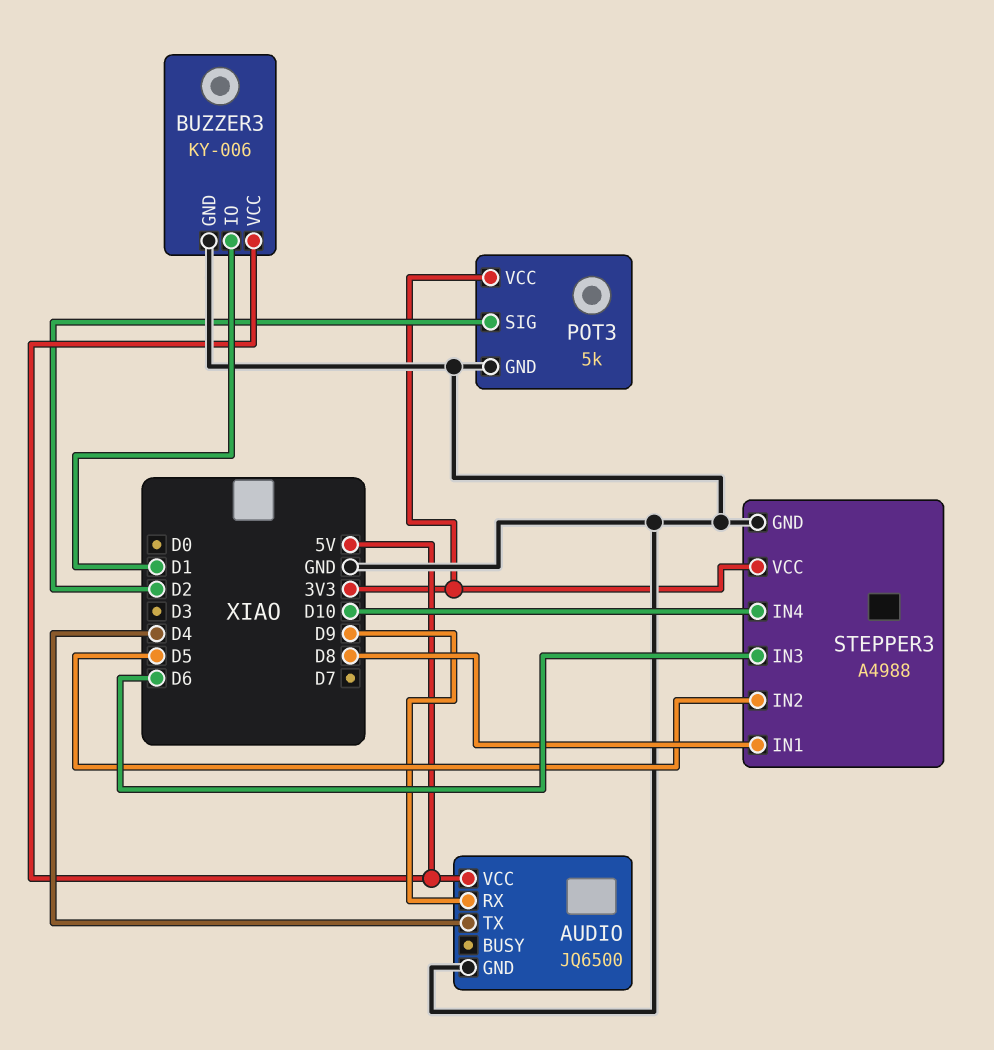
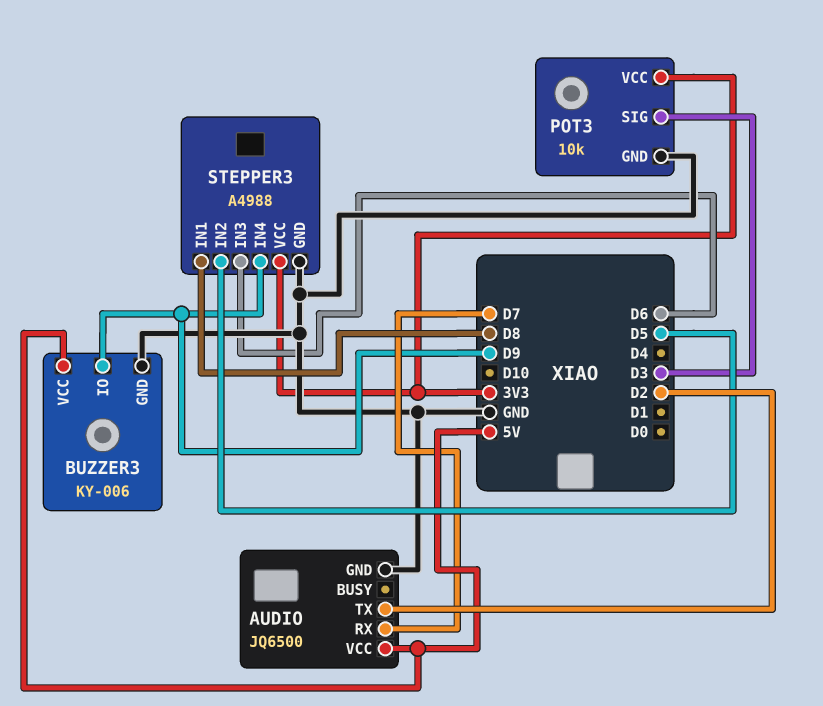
AUDIO pin RX: D9 -> D7
AUDIO pin TX: D4 -> D2
BUZZER3 pin IO: D1 -> D9
POT3: 5k -> 10k
POT3 pin SIG: D2 -> D3
STEPPER3 pin IN4: D10 -> D9

